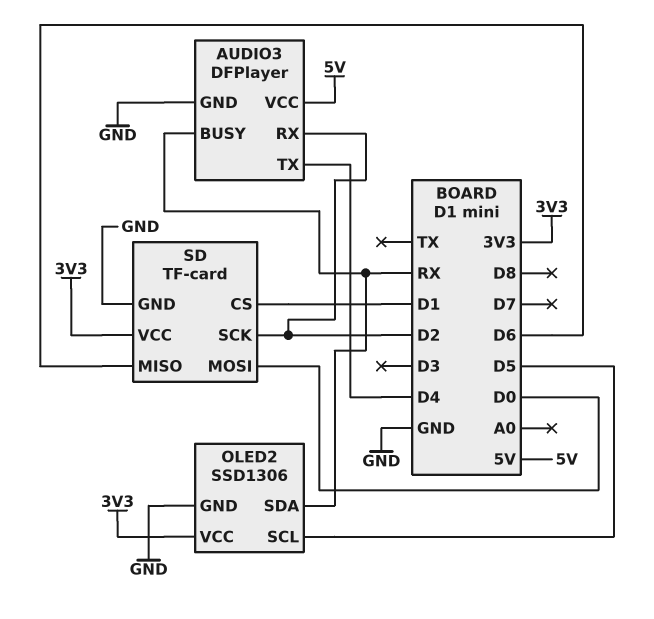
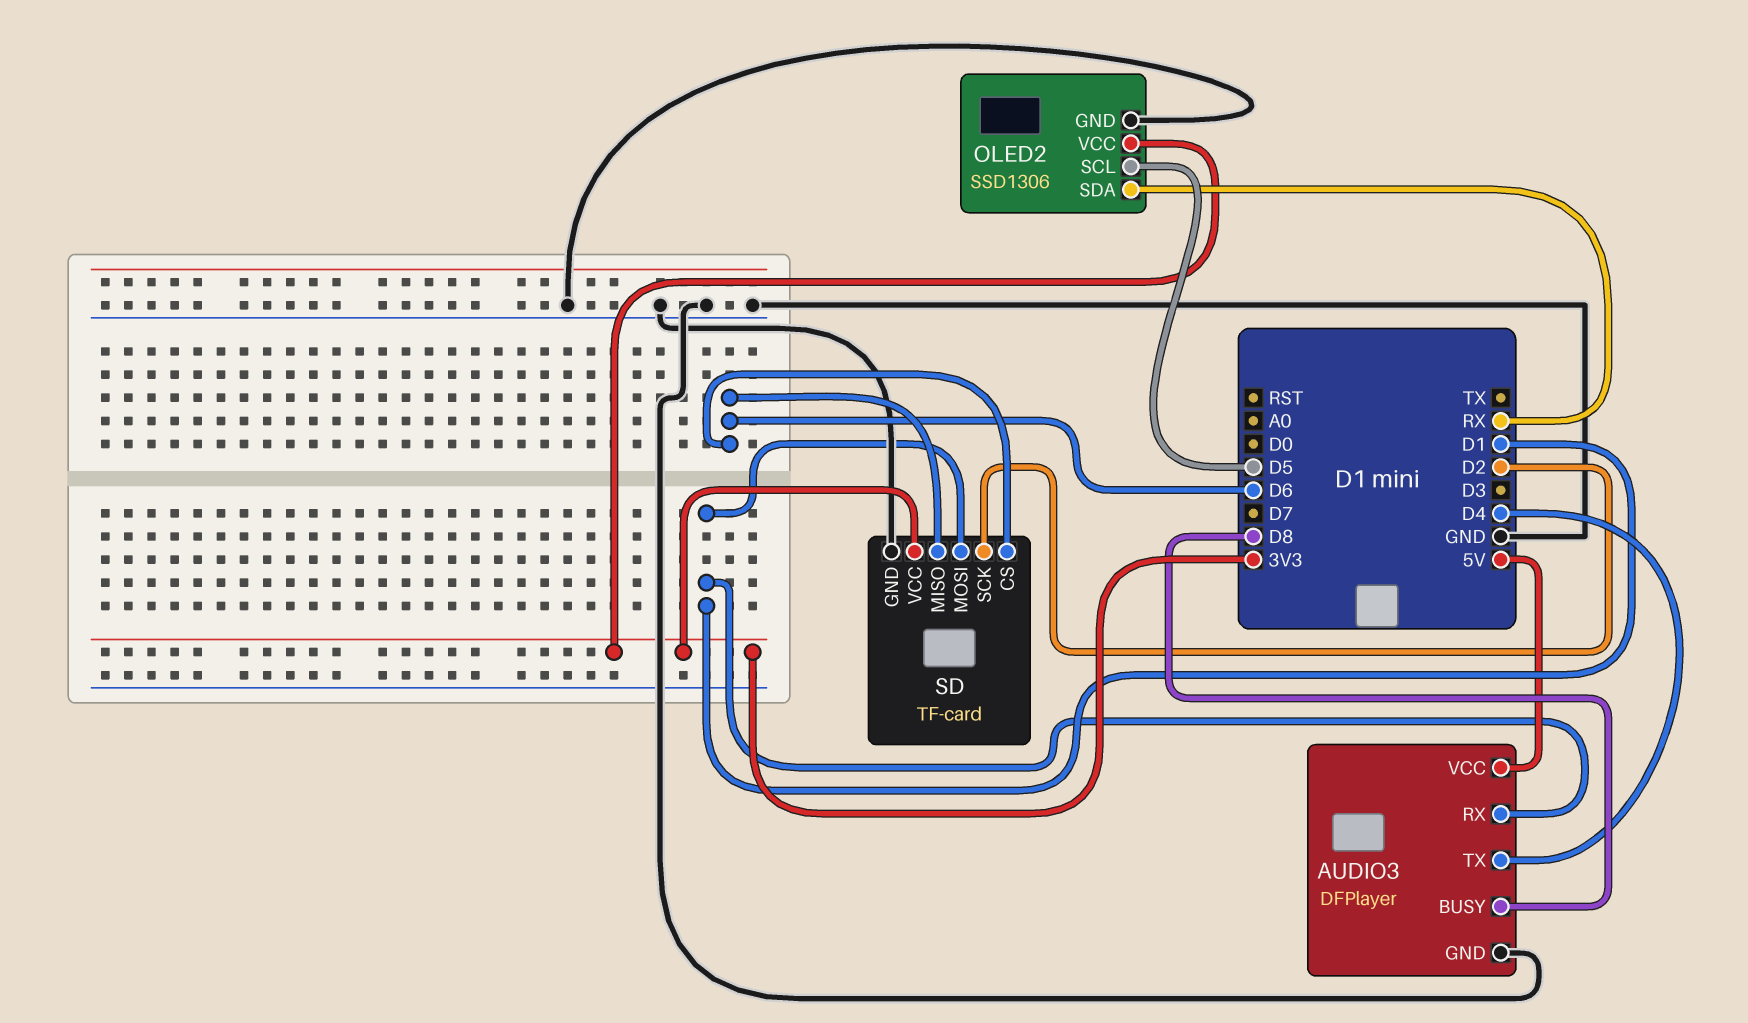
AUDIO3 pin BUSY: RX -> D8
AUDIO3 pin RX: D2 -> D1
SD pin CS: D1 -> D6
SD pin MOSI: D0 -> D1

